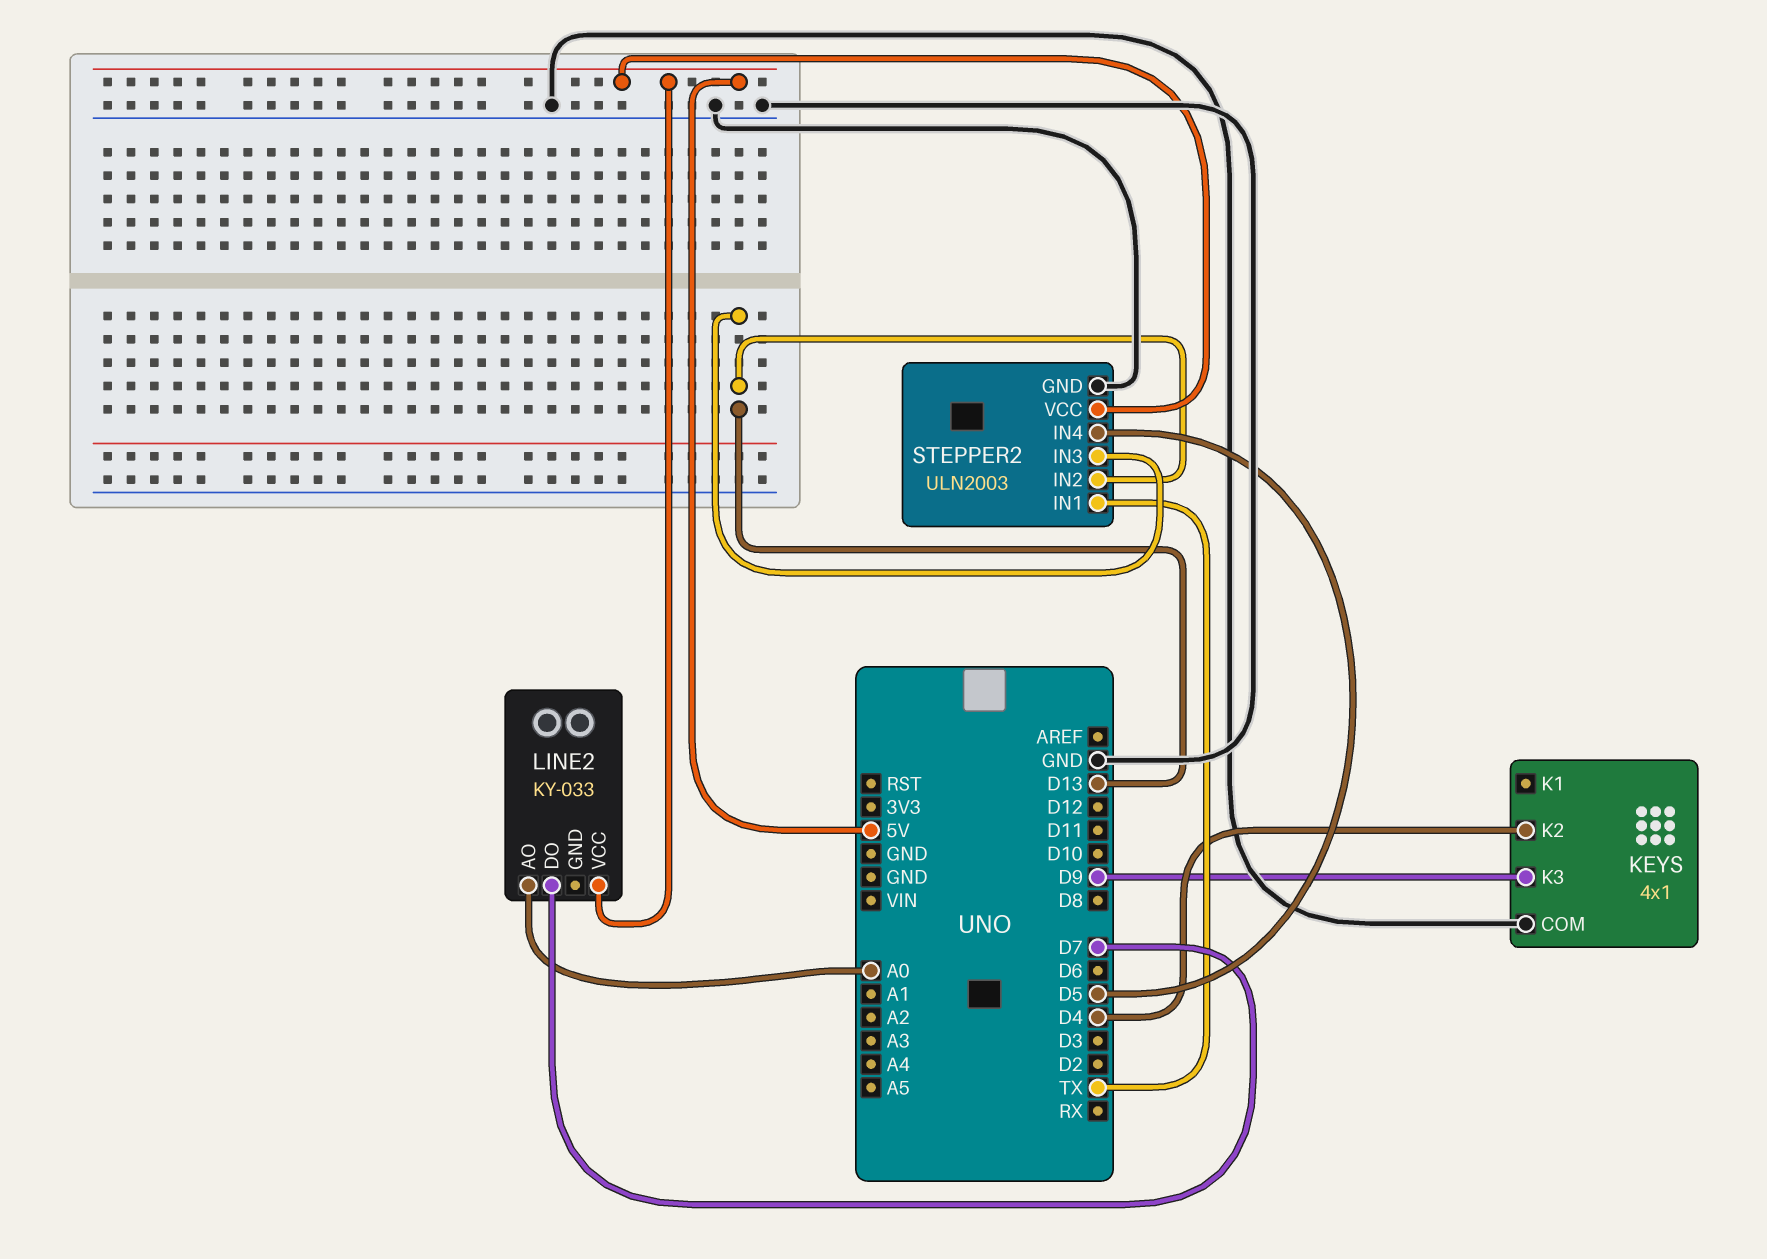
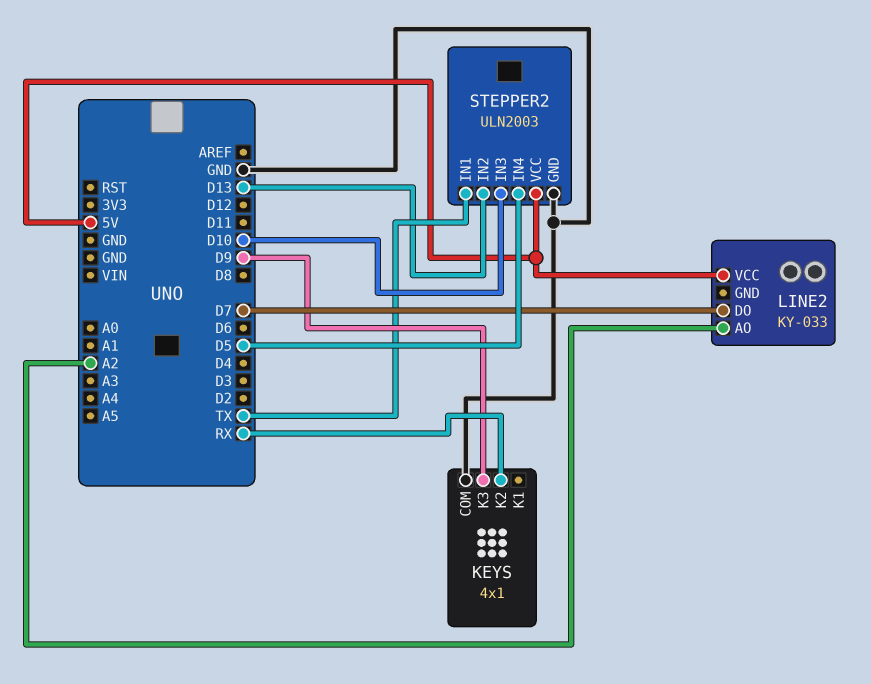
KEYS pin K2: D4 -> RX
LINE2 pin AO: A0 -> A2
STEPPER2 pin IN3: D13 -> D10

